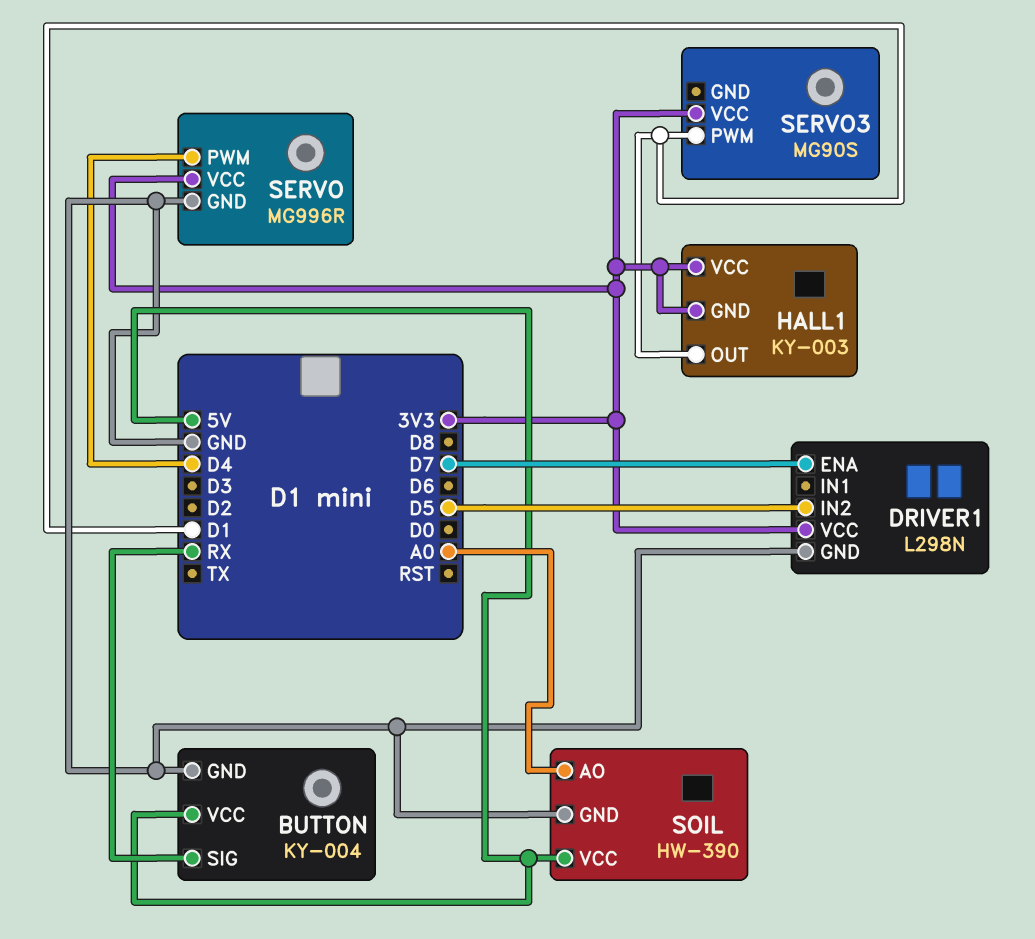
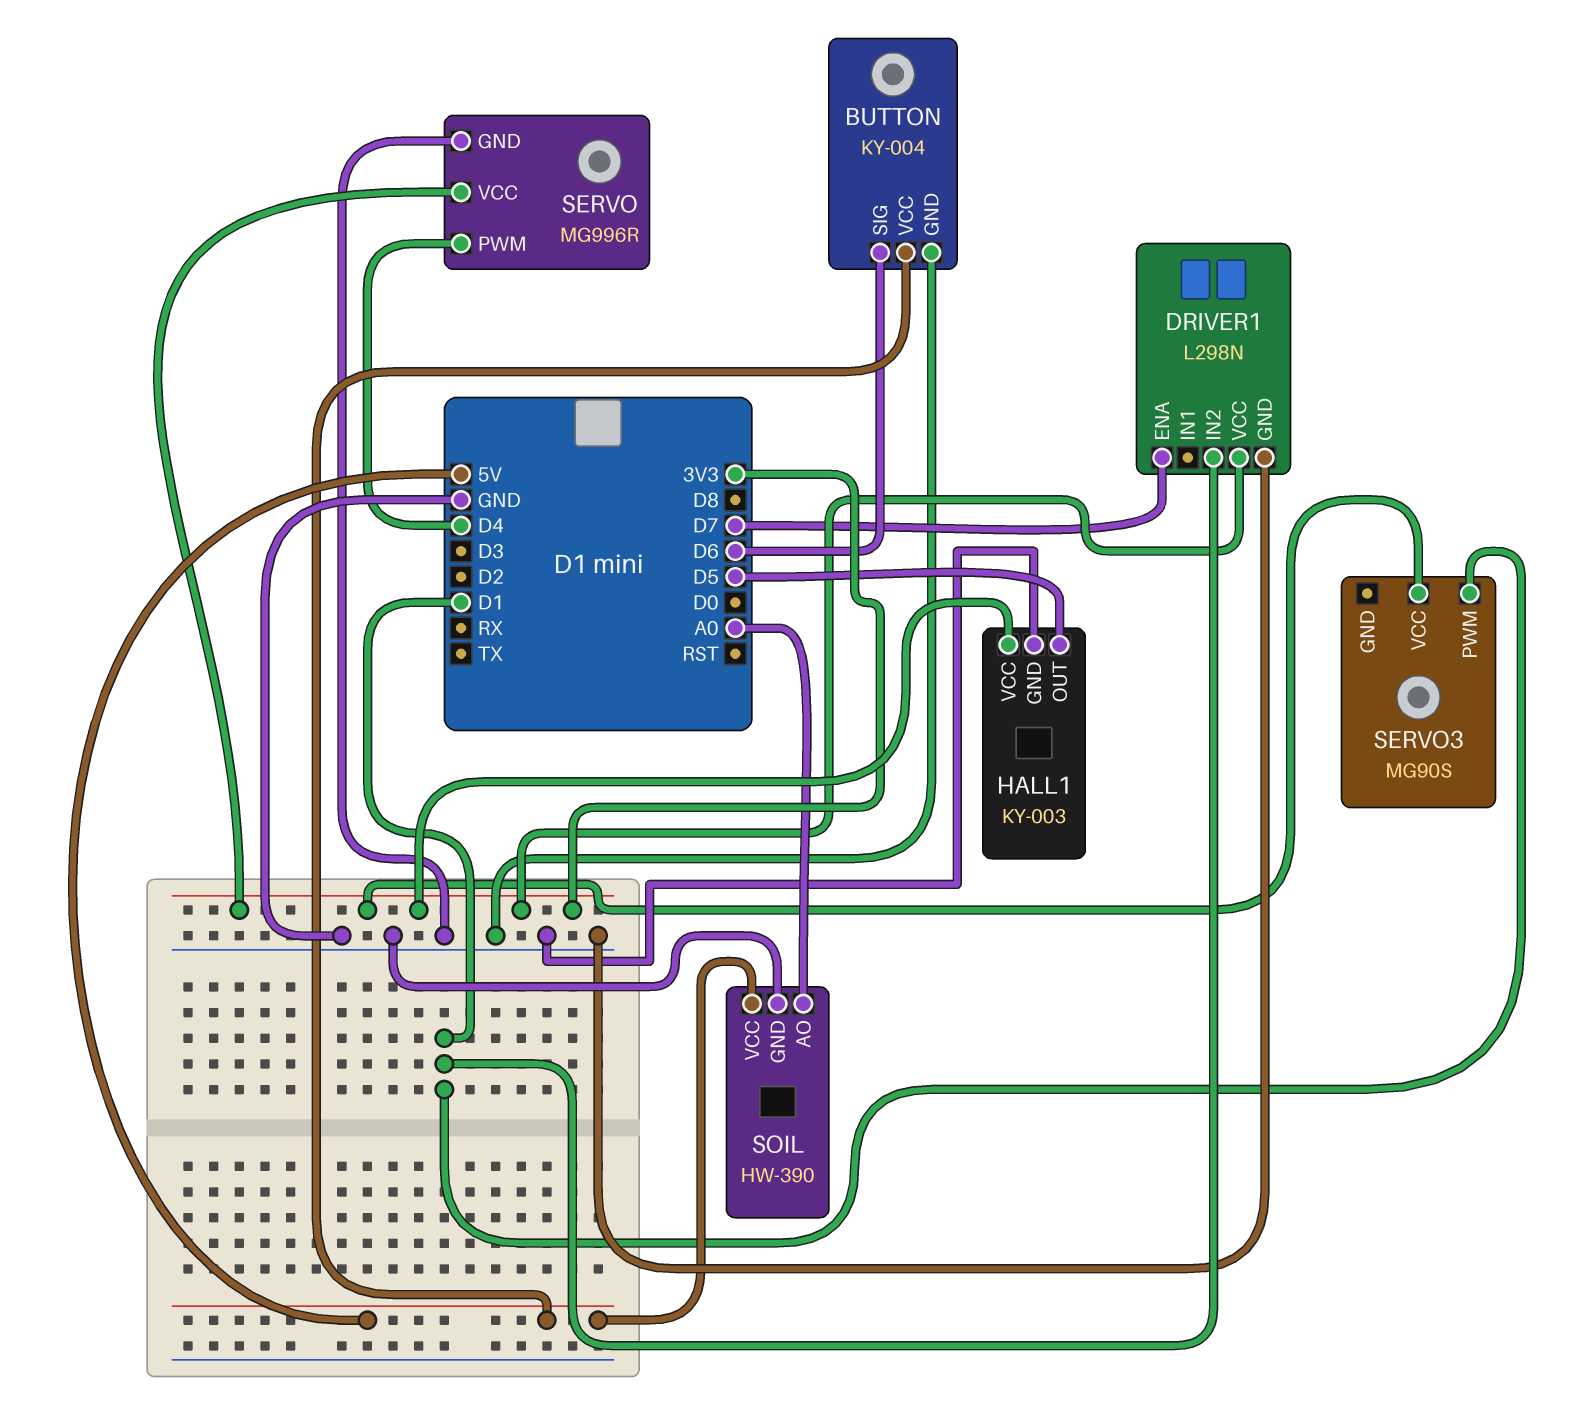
BUTTON pin SIG: RX -> D6
DRIVER1 pin IN2: D5 -> D1
HALL1 pin GND: 3V3 -> GND
HALL1 pin OUT: D1 -> D5

